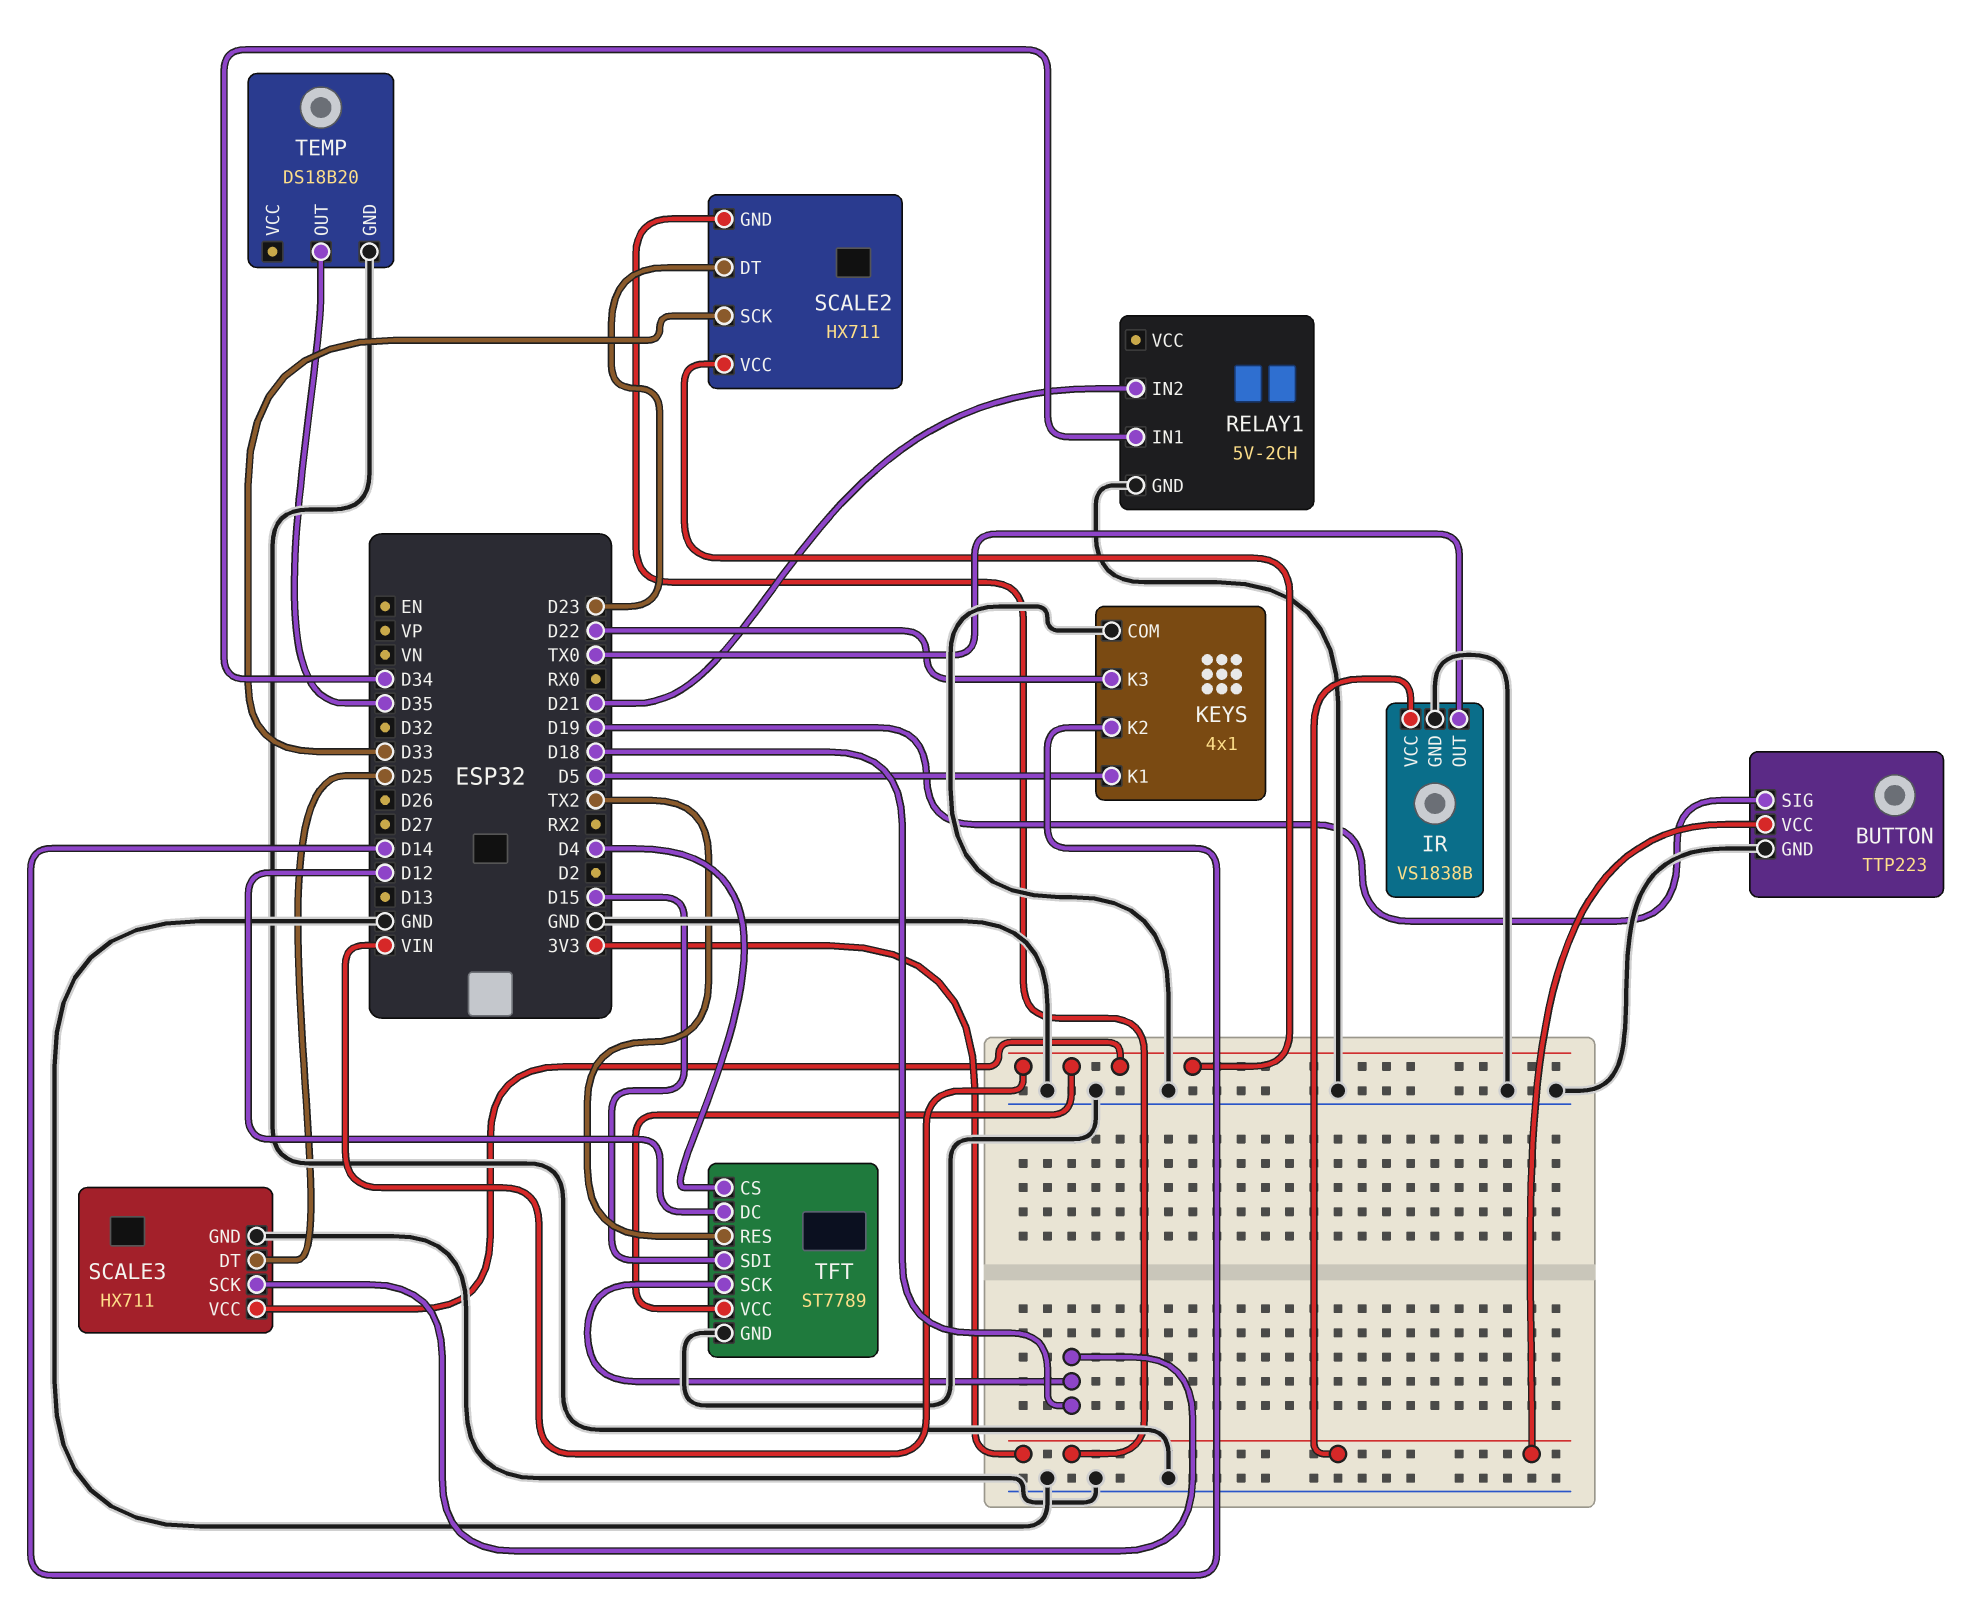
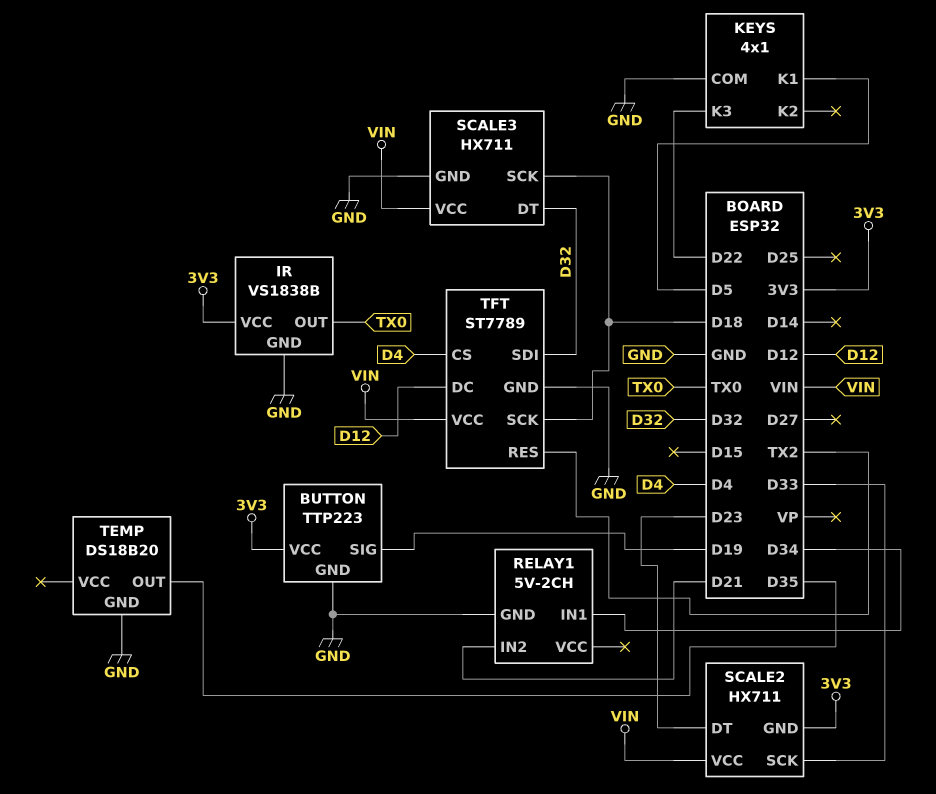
KEYS pin K2: D14 -> none
SCALE3 pin DT: D25 -> D32
TFT pin SDI: D15 -> D32

